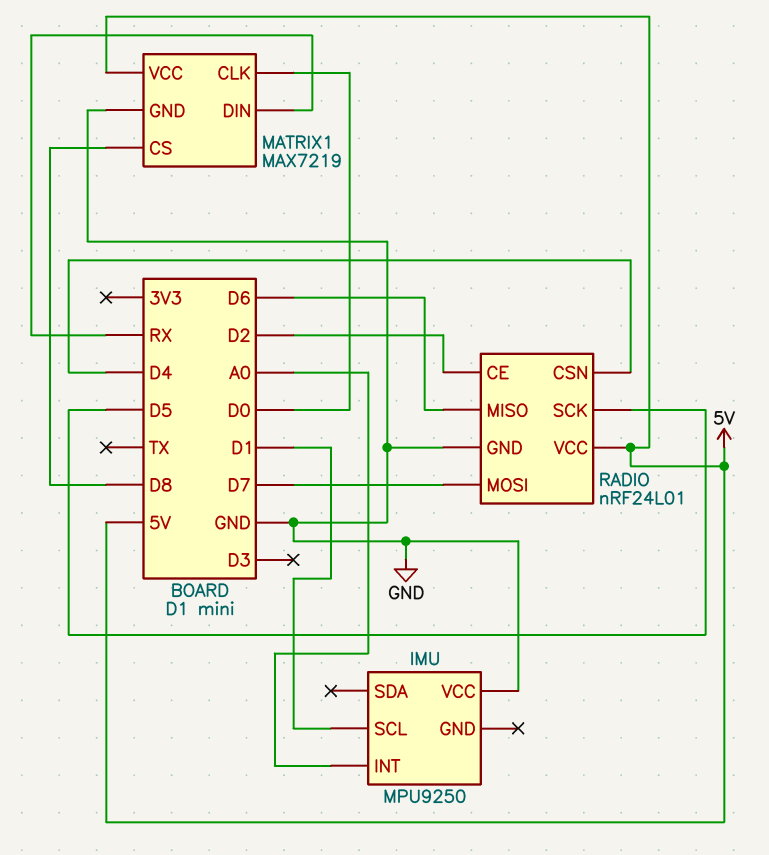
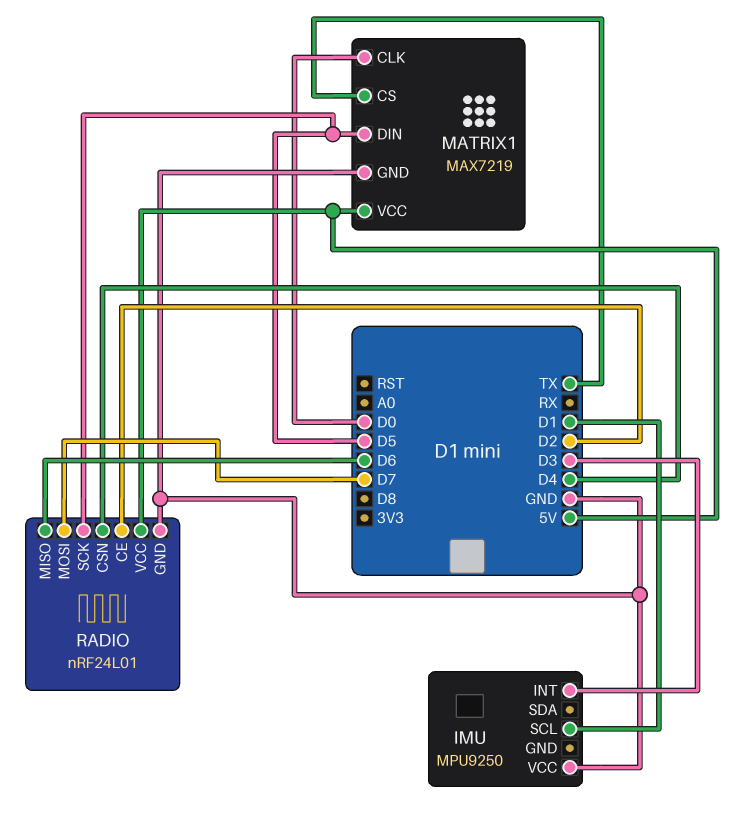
IMU pin INT: A0 -> D3
MATRIX1 pin CS: D8 -> TX
MATRIX1 pin DIN: RX -> D5

